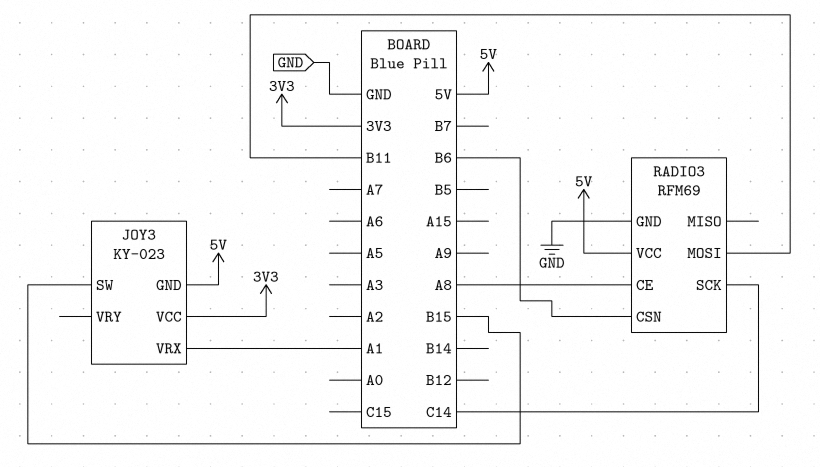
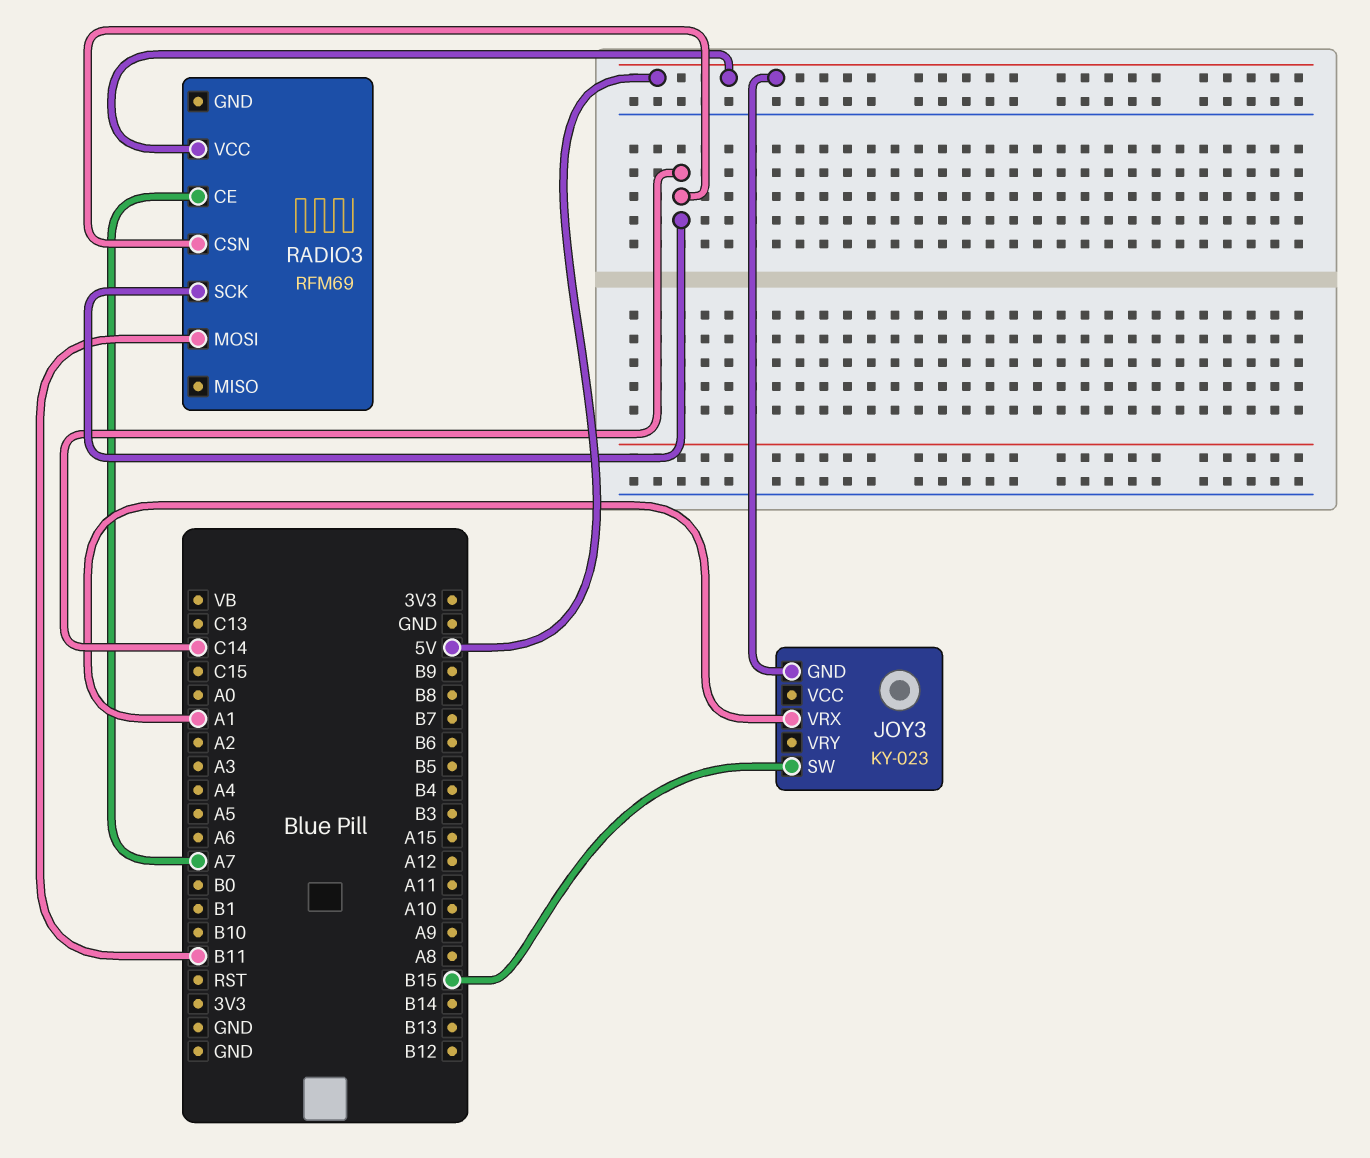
JOY3 pin VCC: 3V3 -> none
RADIO3 pin CE: A8 -> A7
RADIO3 pin CSN: B6 -> C14
RADIO3 pin GND: GND -> none

